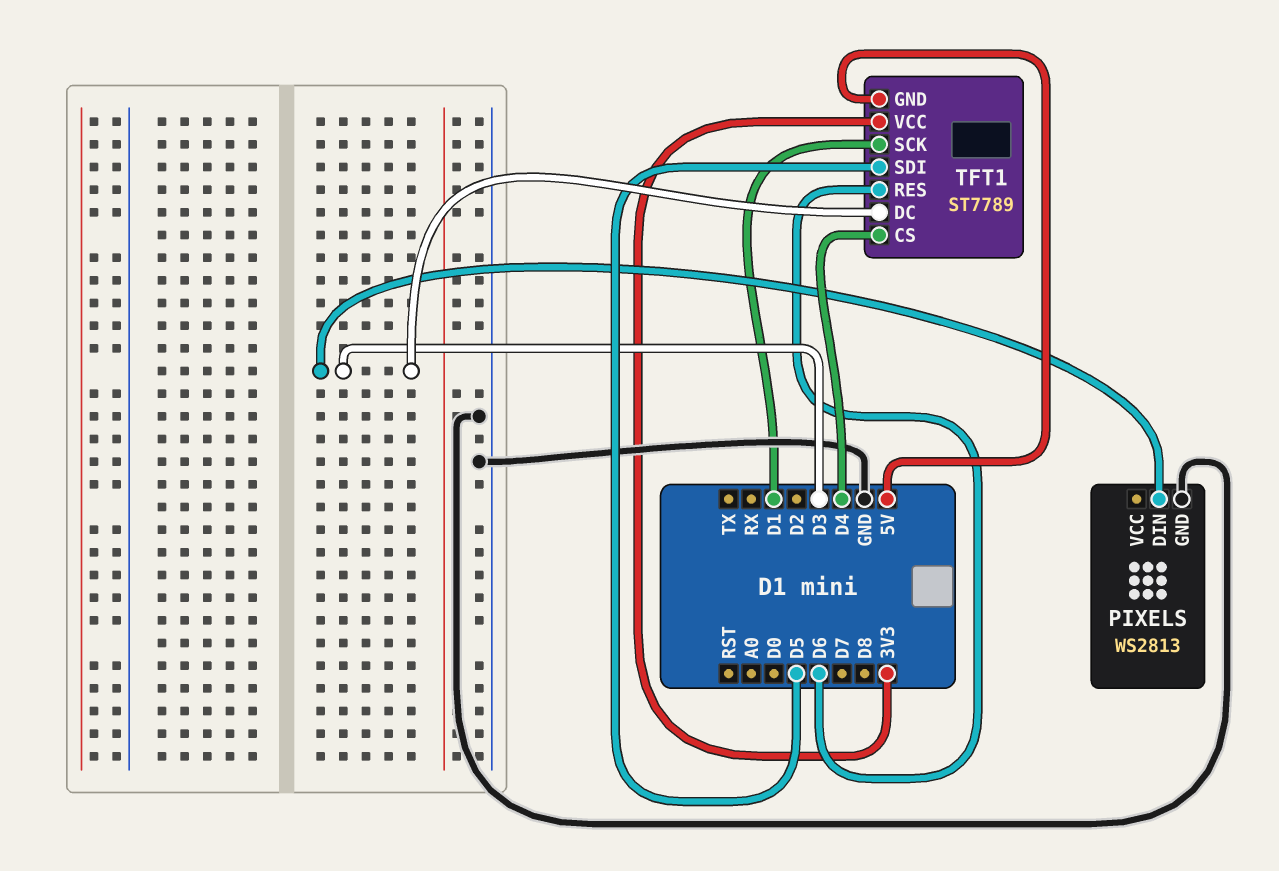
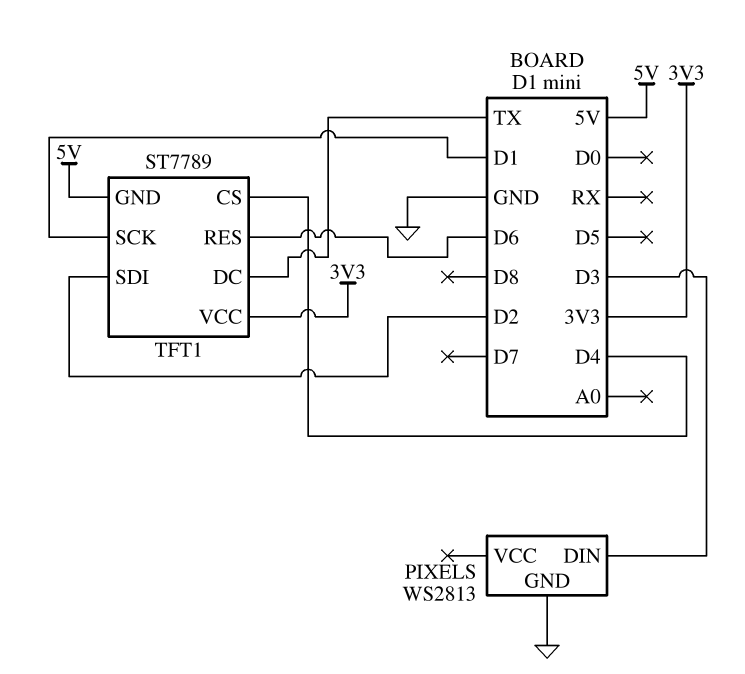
TFT1 pin DC: D3 -> TX
TFT1 pin SDI: D5 -> D2

